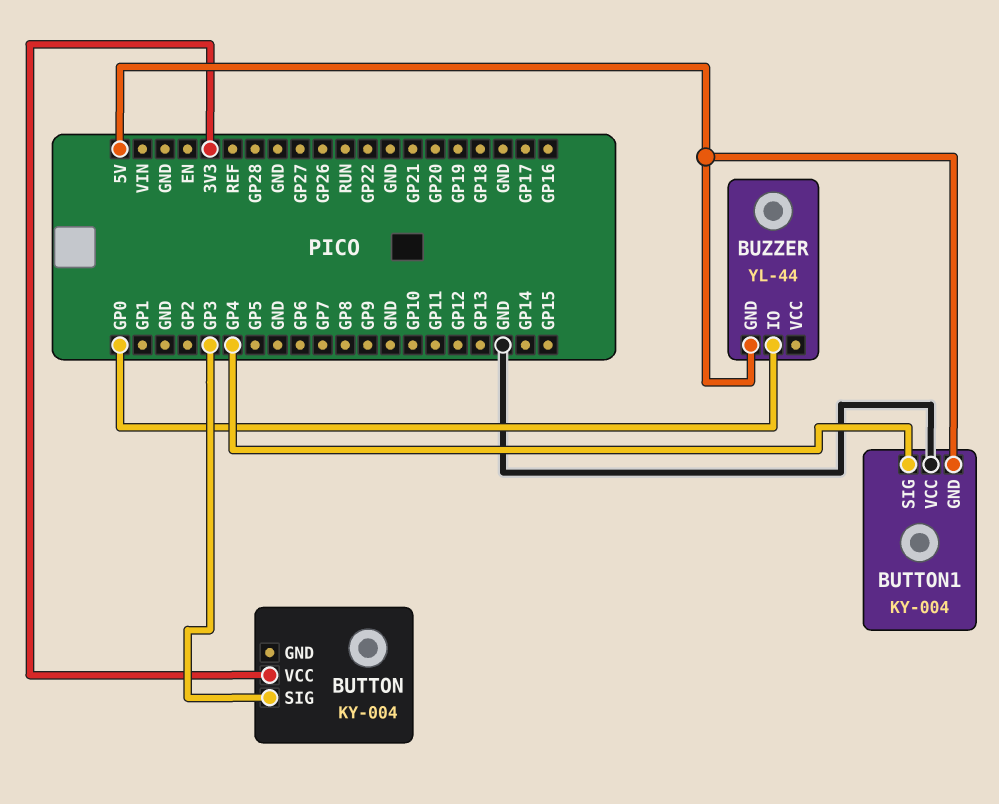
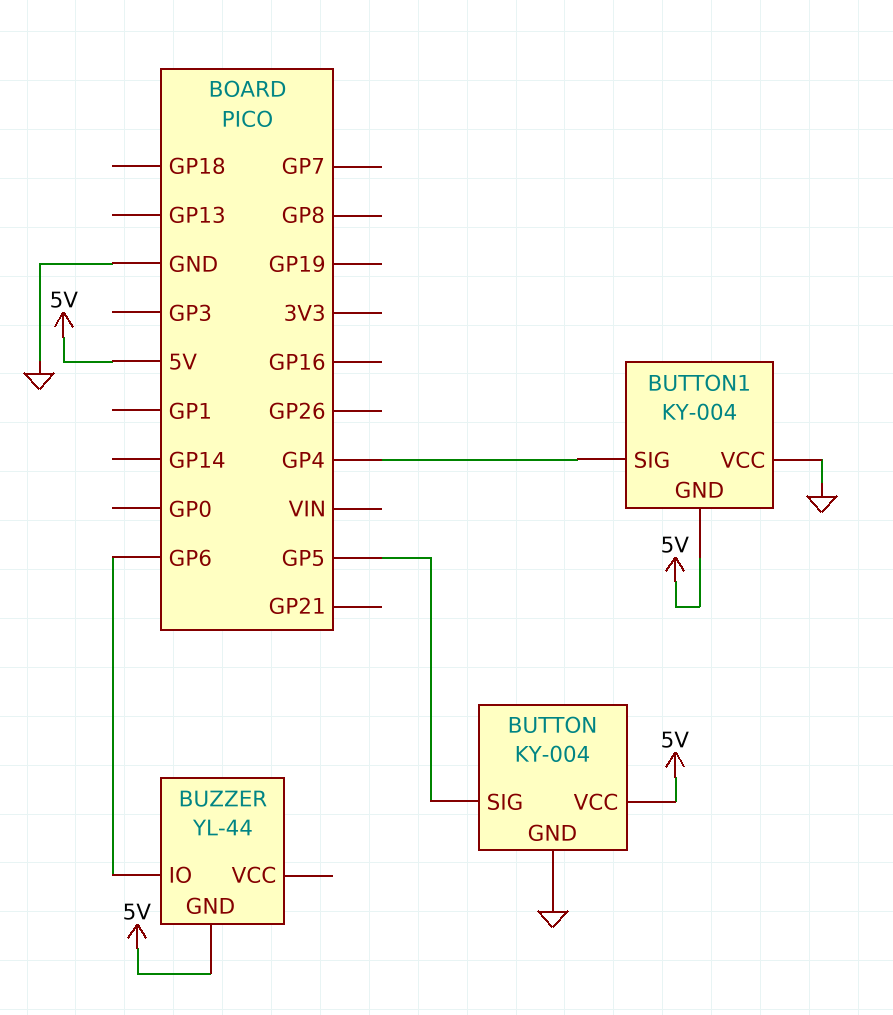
BUTTON pin GND: none -> GND
BUTTON pin SIG: GP3 -> GP5
BUTTON pin VCC: 3V3 -> 5V
BUZZER pin IO: GP0 -> GP6

